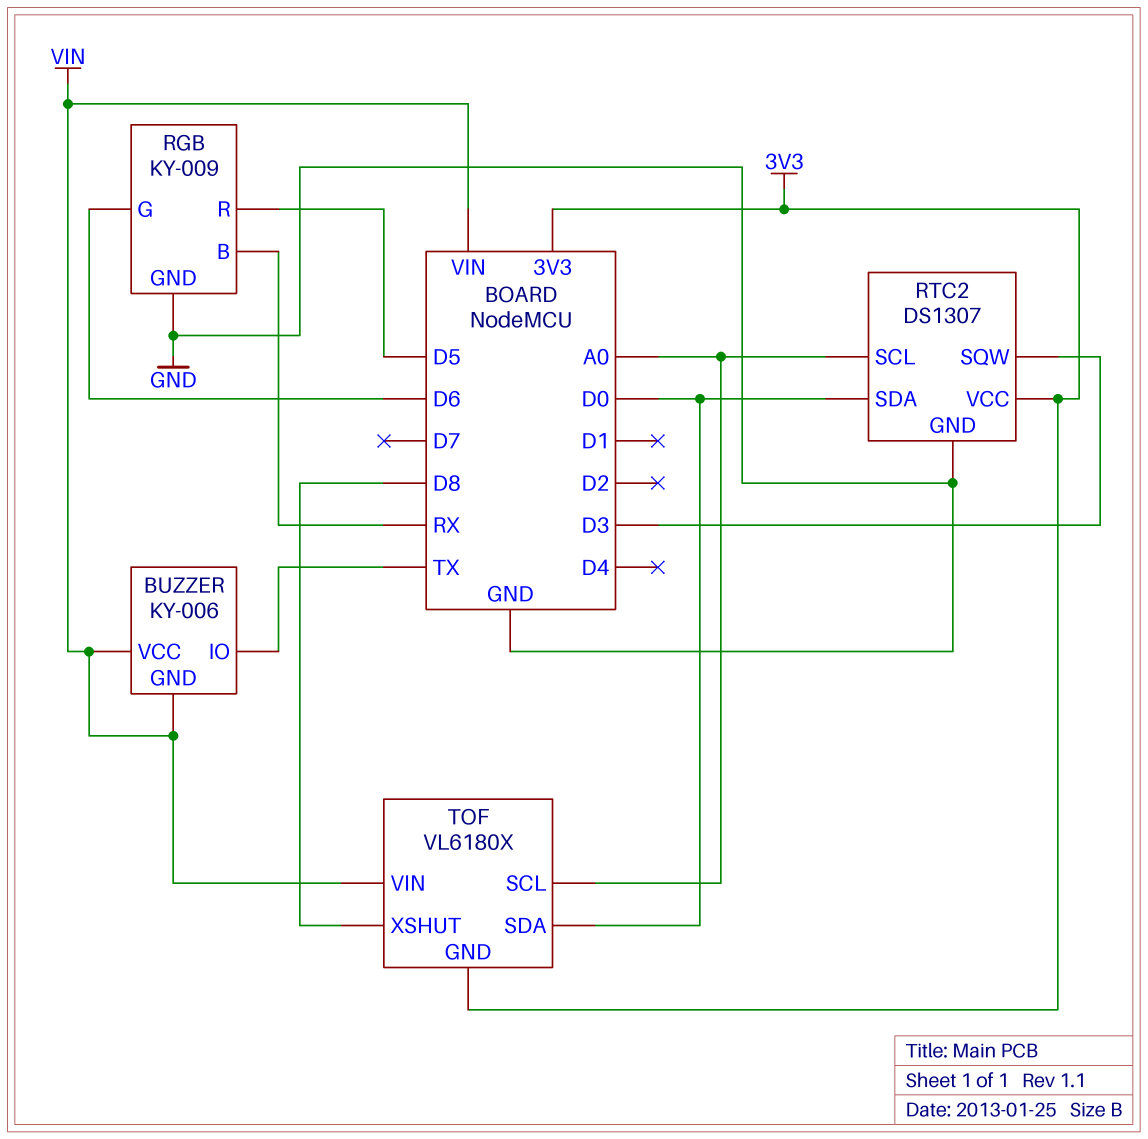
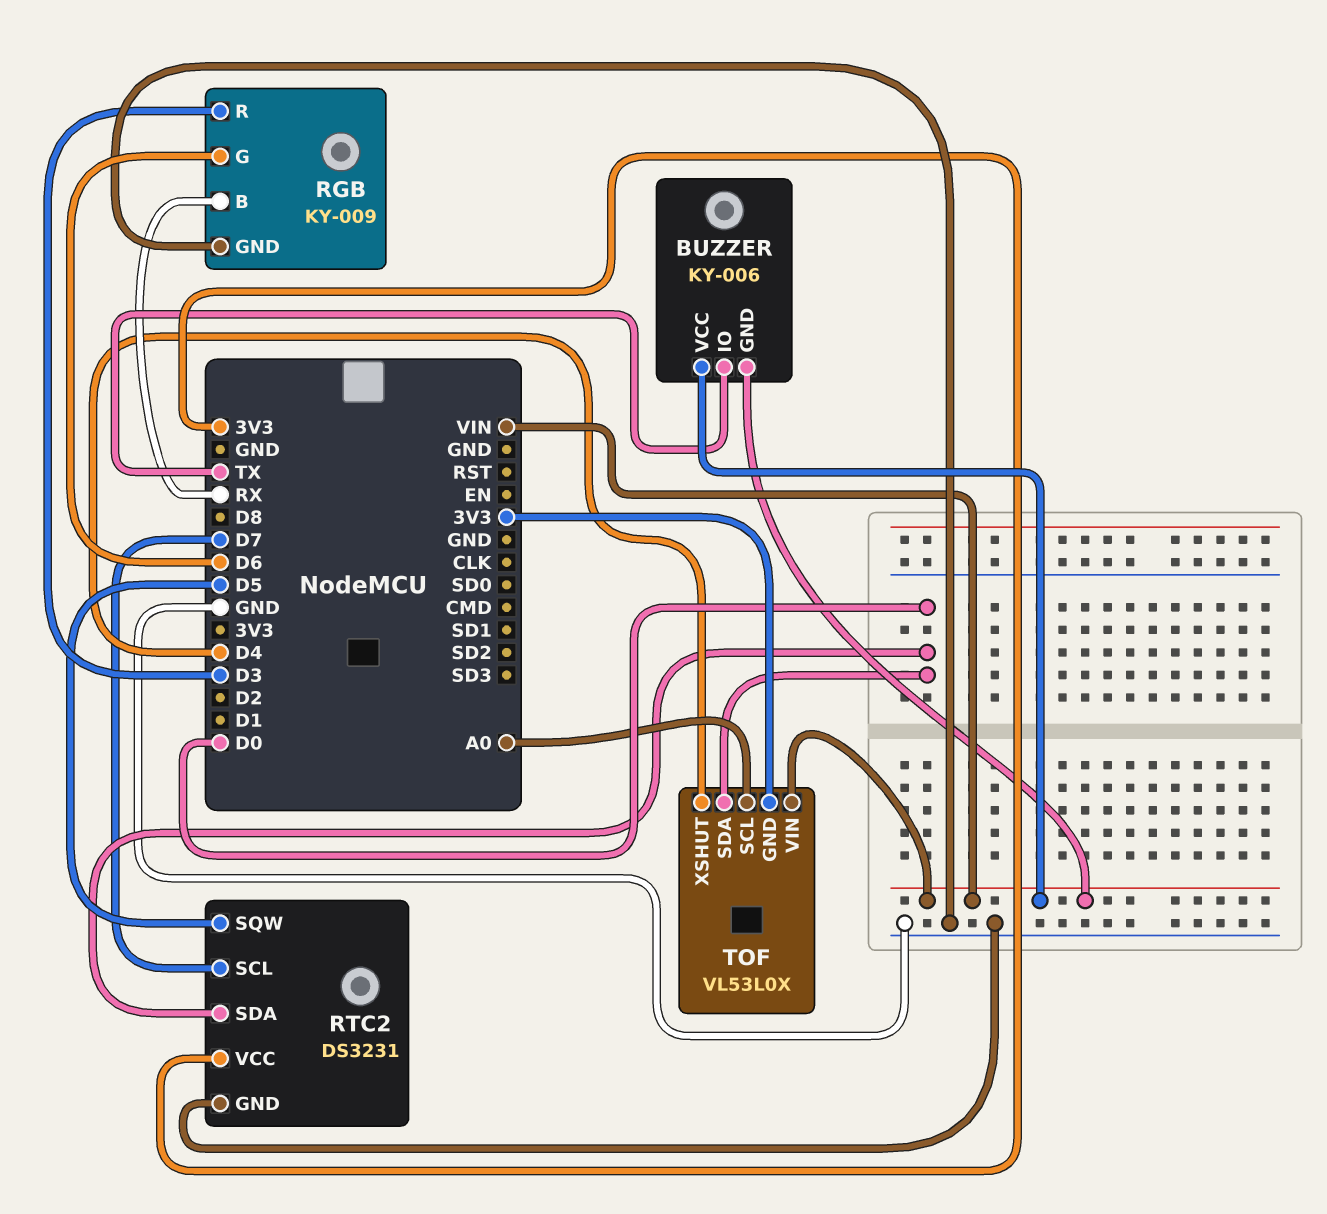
RGB pin R: D5 -> D3
RTC2: DS1307 -> DS3231
RTC2 pin SCL: A0 -> D7
RTC2 pin SQW: D3 -> D5
TOF: VL6180X -> VL53L0X
TOF pin XSHUT: D8 -> D4

